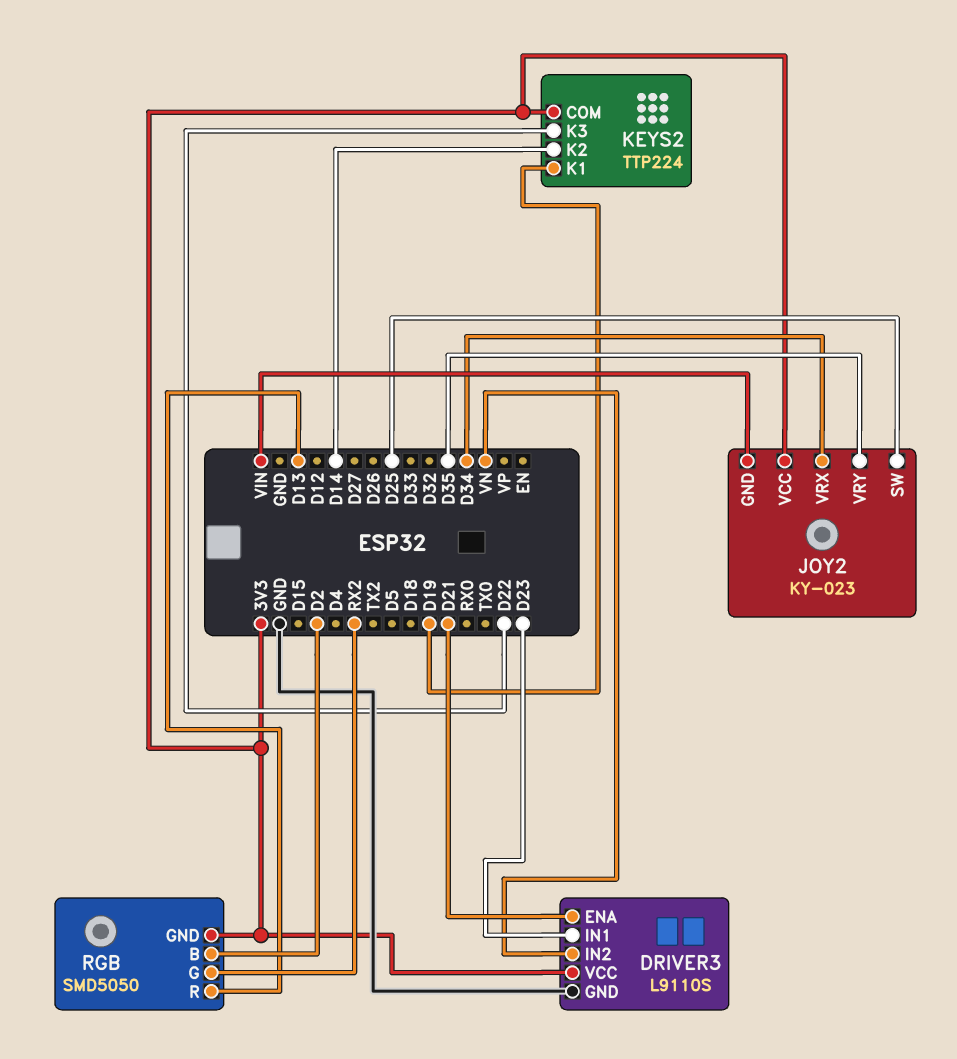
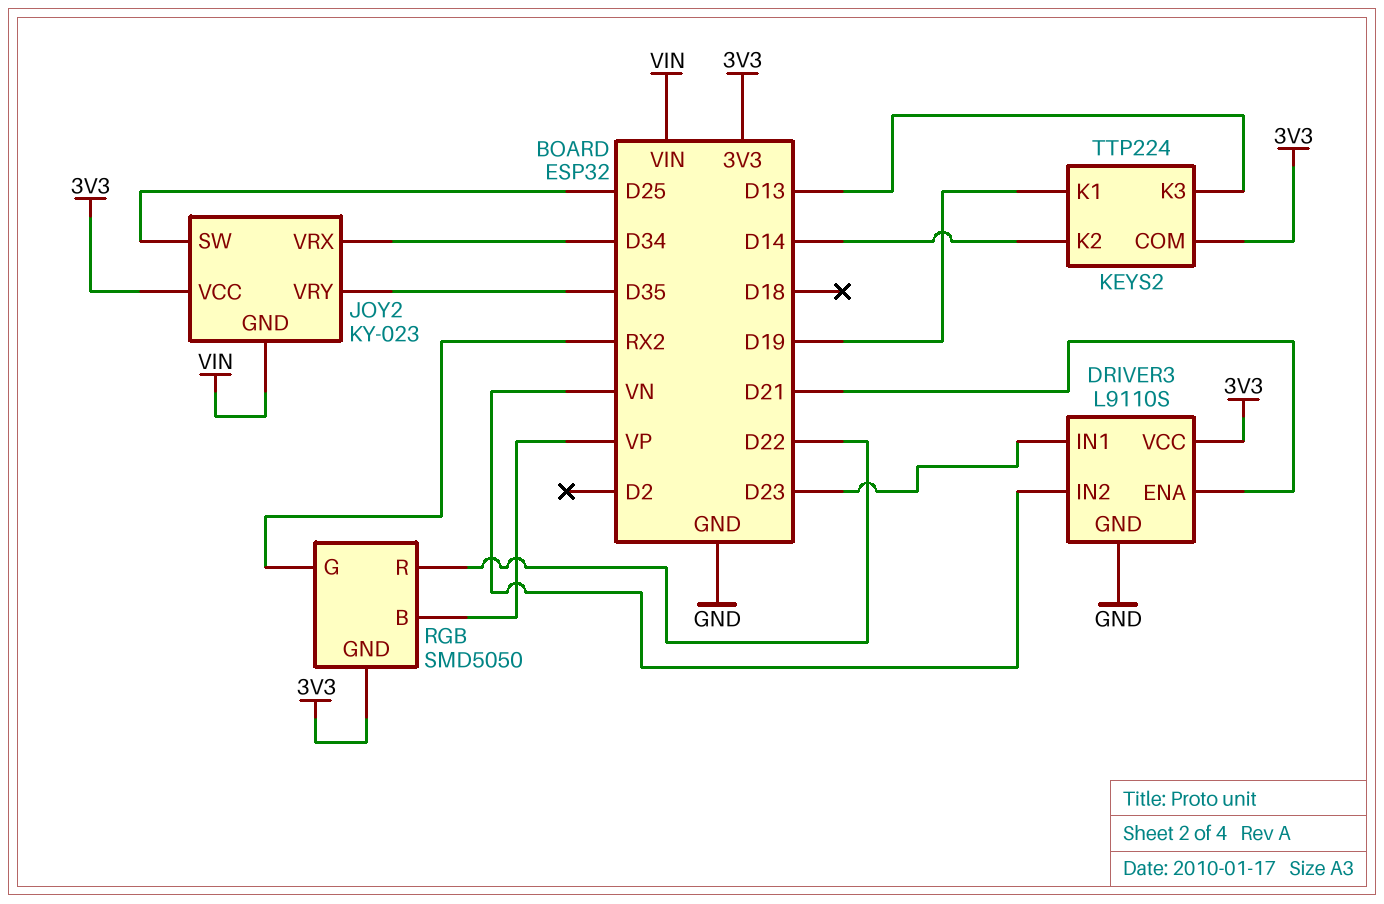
KEYS2 pin K3: D22 -> D13
RGB pin B: D2 -> VP
RGB pin R: D13 -> D22

